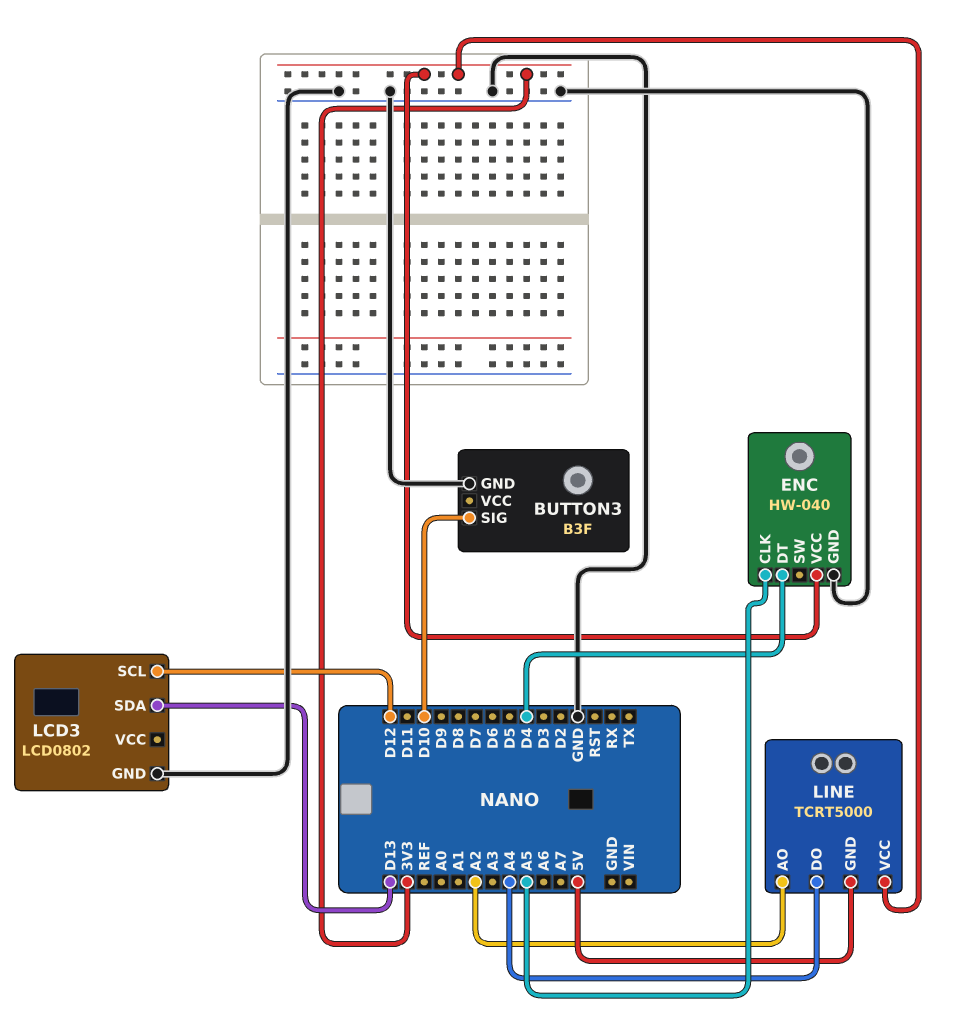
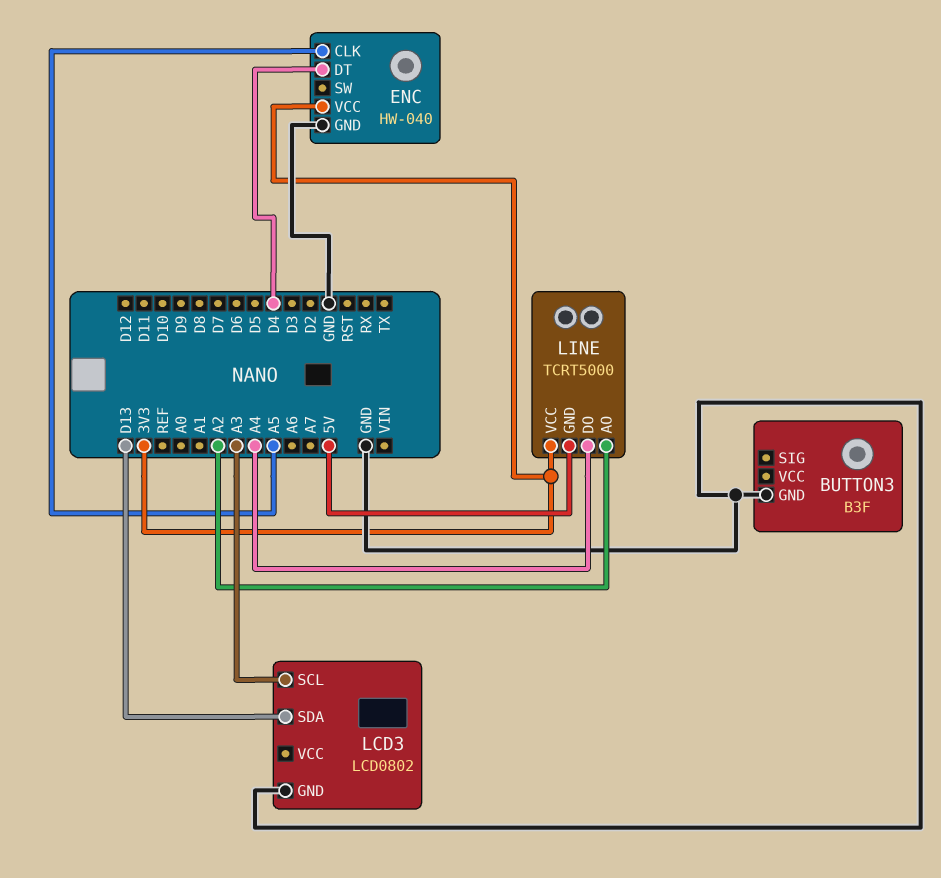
BUTTON3 pin SIG: D10 -> none
LCD3 pin SCL: D12 -> A3

